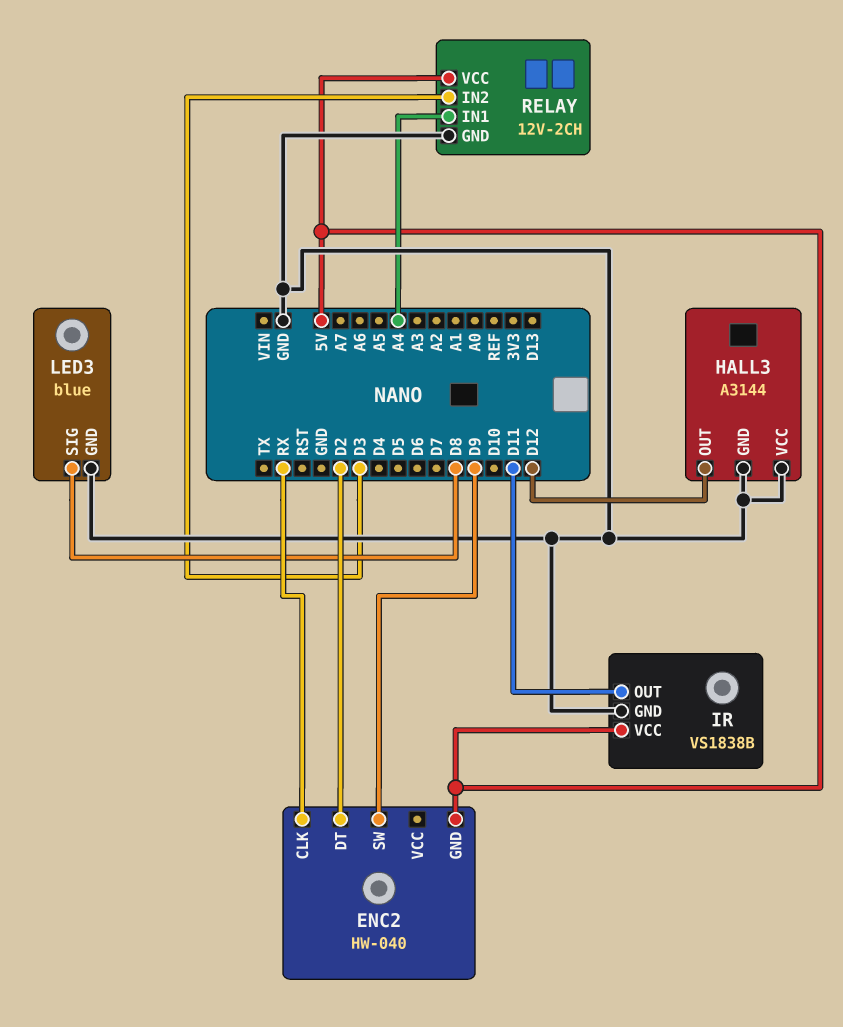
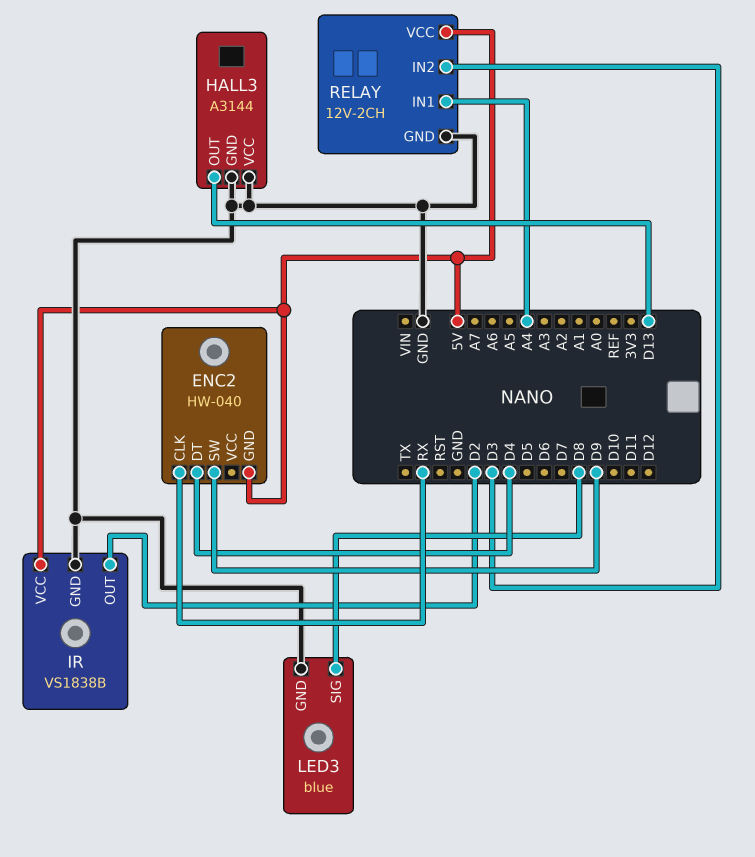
ENC2 pin DT: D2 -> D4
HALL3 pin OUT: D12 -> D13
IR pin OUT: D11 -> D2

